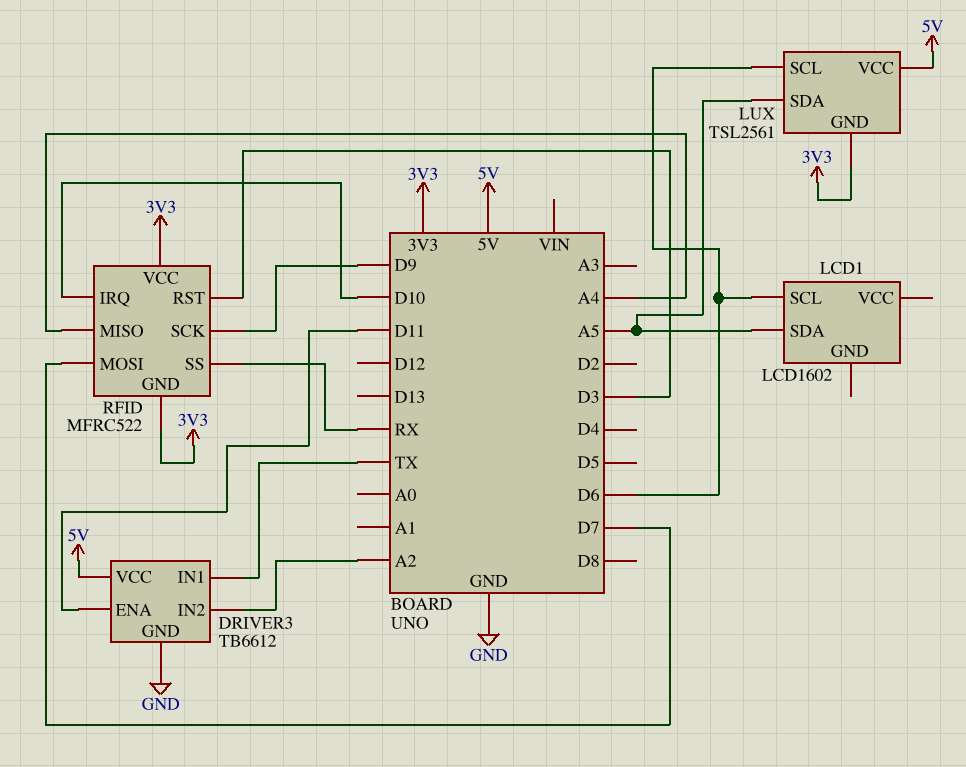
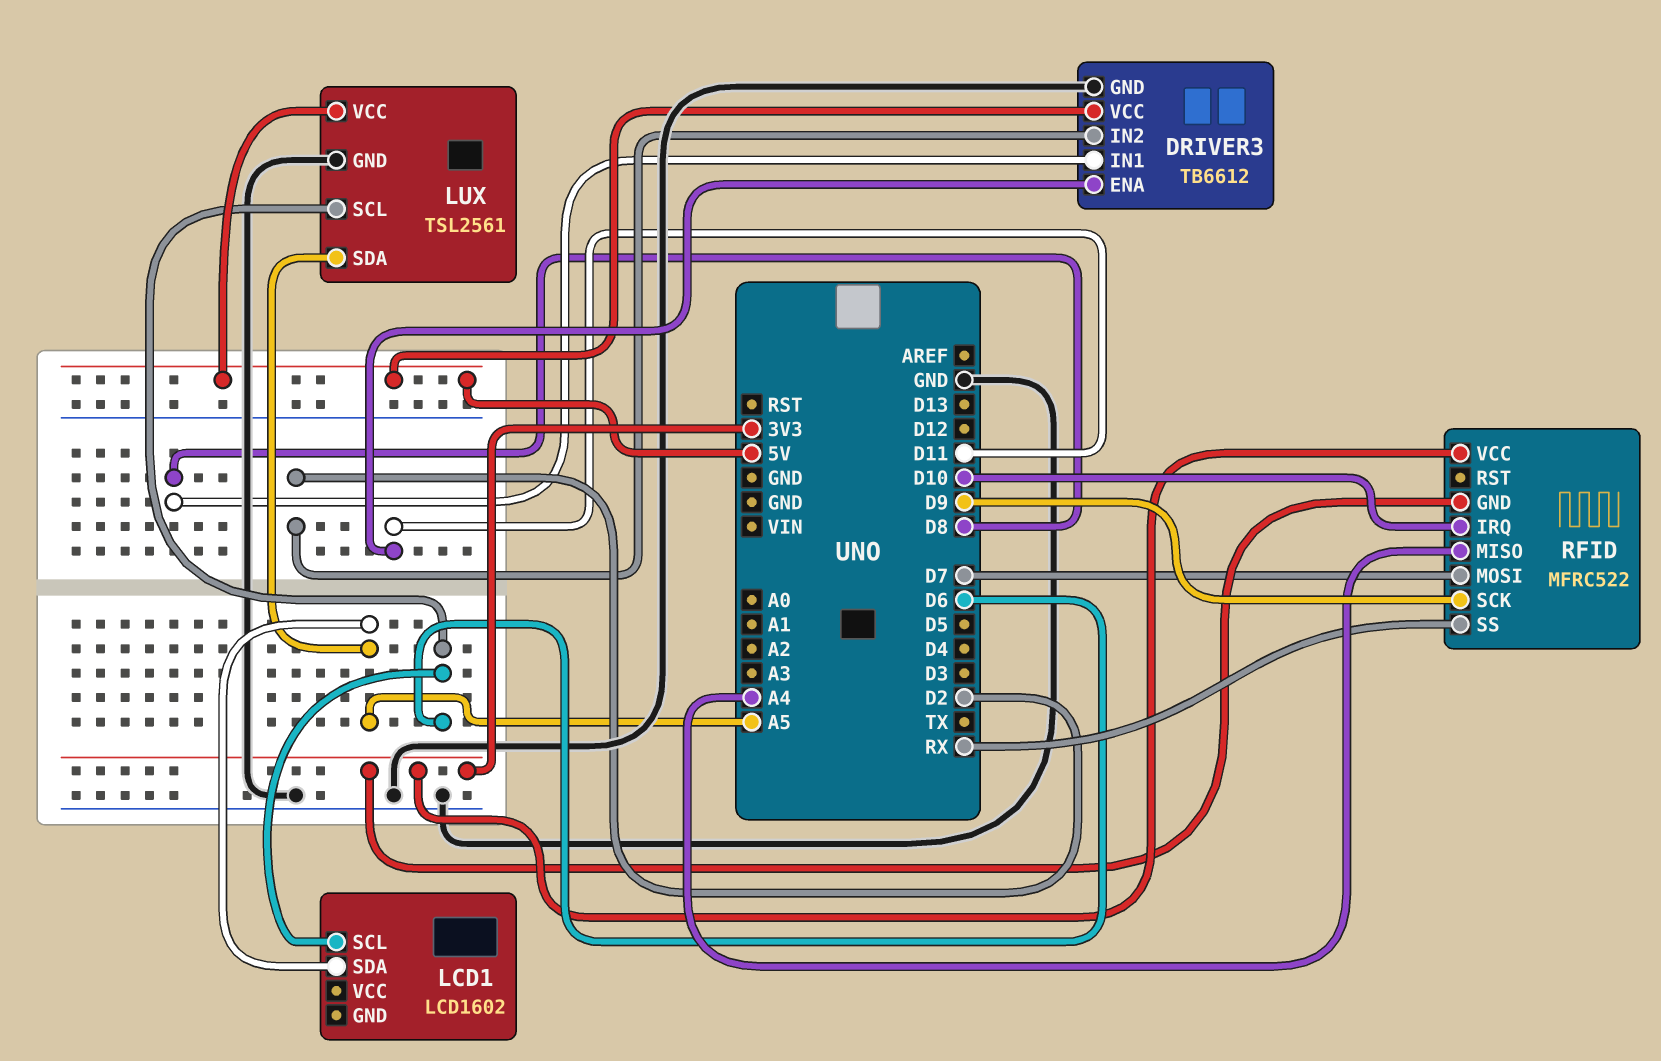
DRIVER3 pin IN1: TX -> D8
DRIVER3 pin IN2: A2 -> D2
LUX pin GND: 3V3 -> GND
RFID pin RST: D3 -> none

